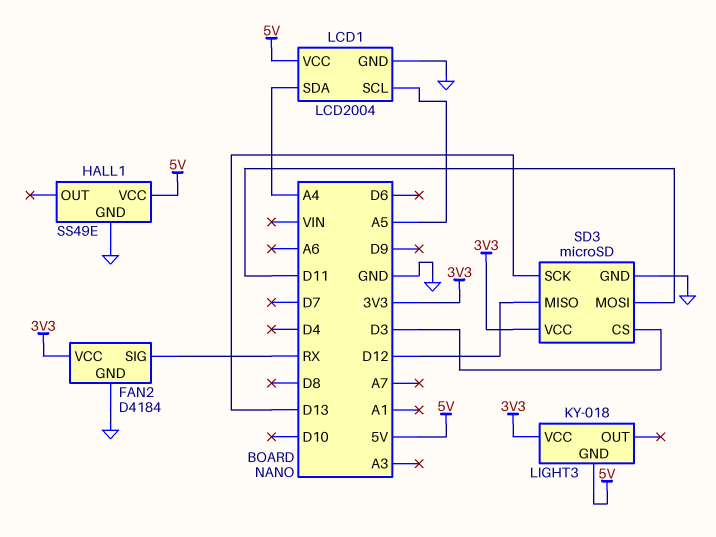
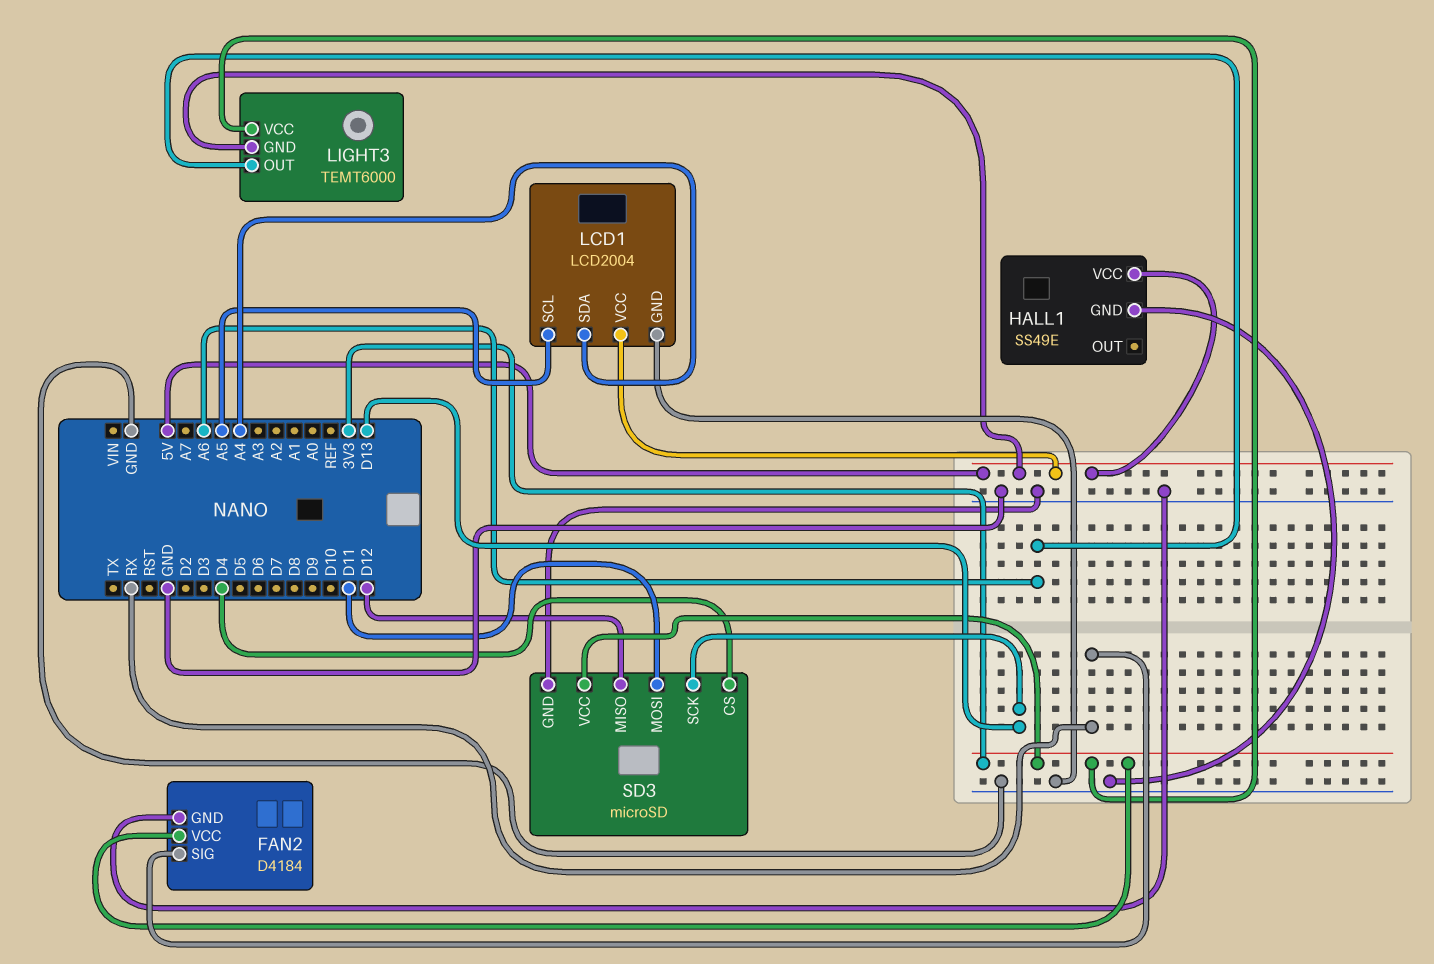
LIGHT3: KY-018 -> TEMT6000
LIGHT3 pin OUT: none -> A6
SD3 pin CS: D3 -> D4

